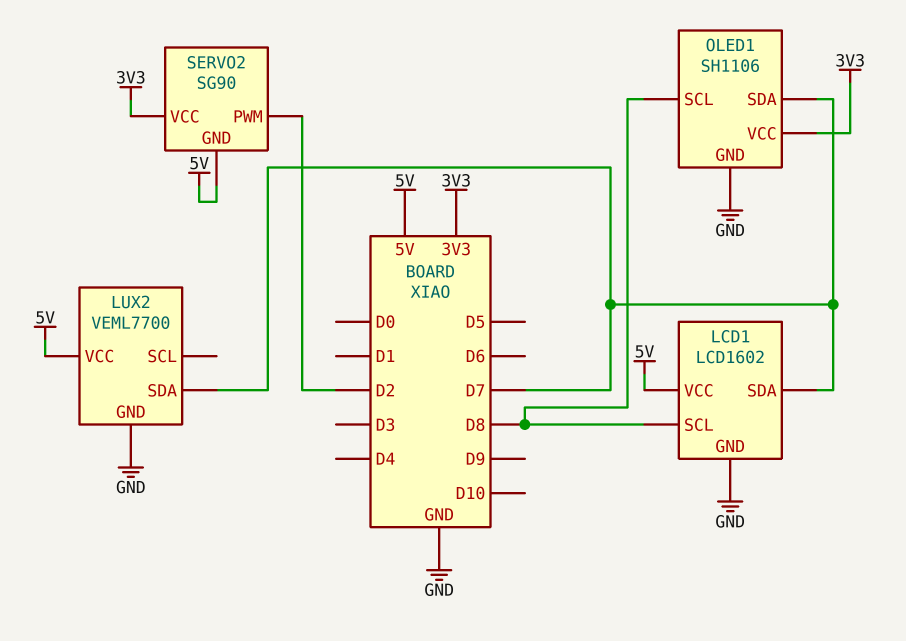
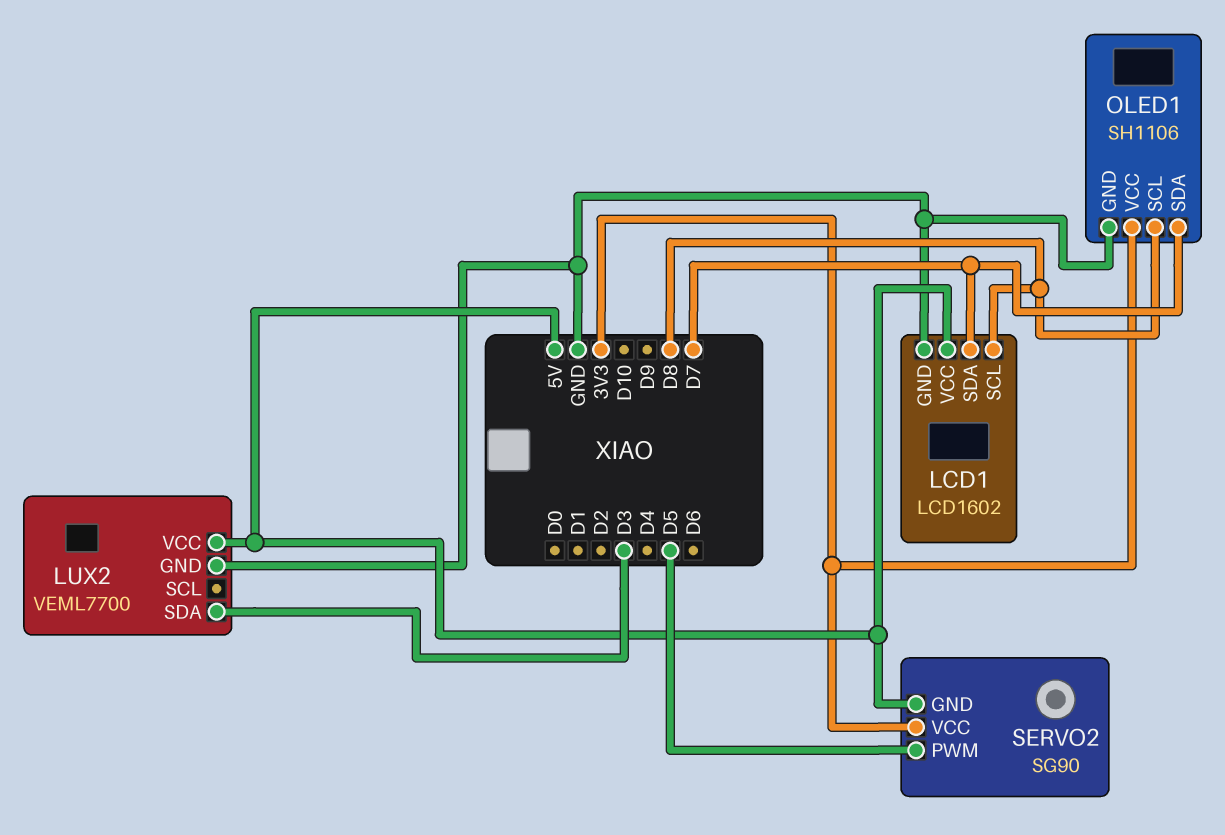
LUX2 pin SDA: D7 -> D3
SERVO2 pin PWM: D2 -> D5

